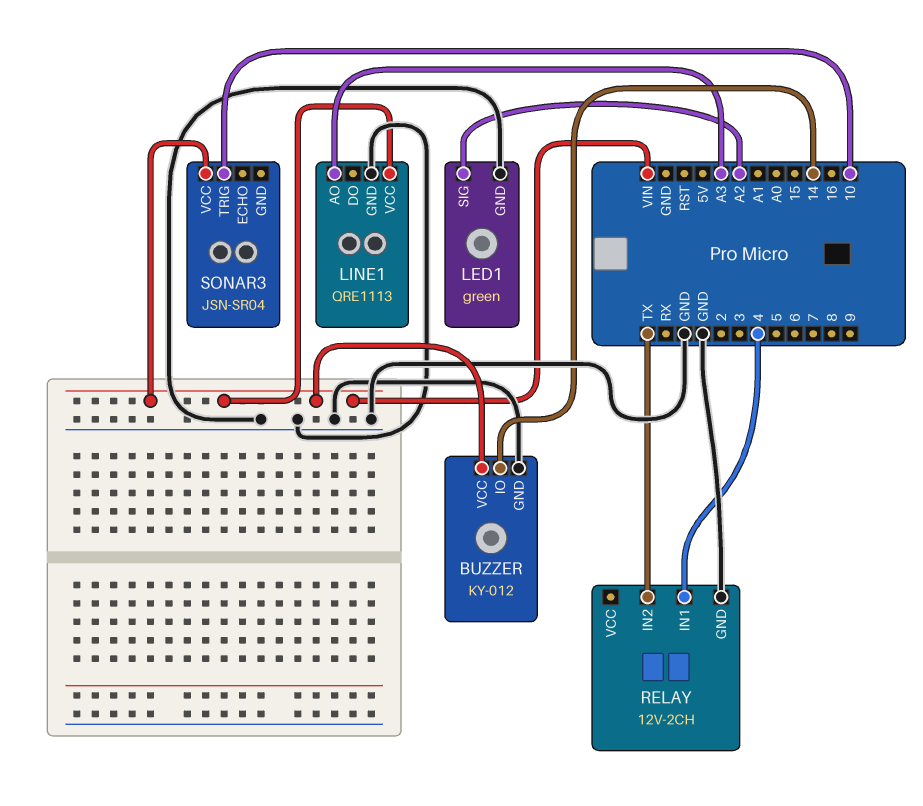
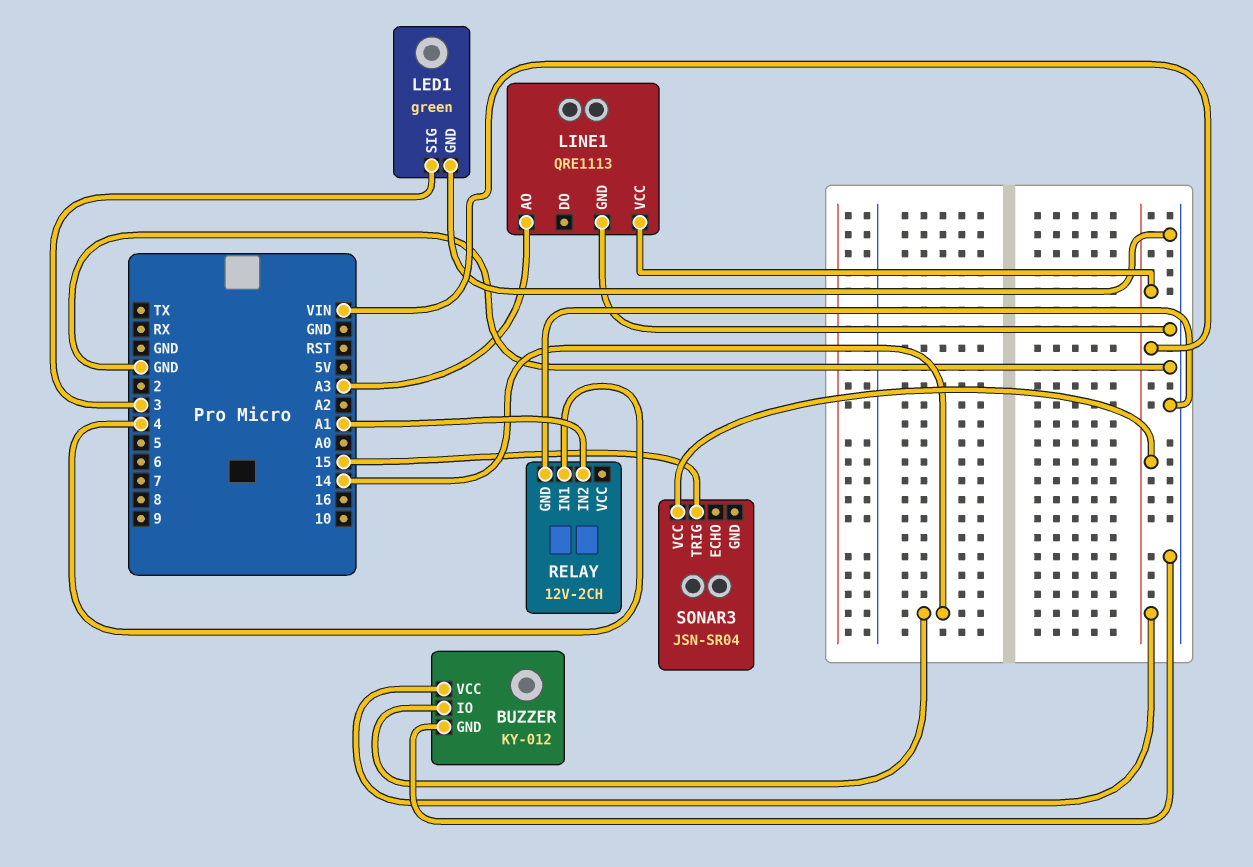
LED1 pin SIG: A2 -> 3
RELAY pin IN2: TX -> A1
SONAR3 pin TRIG: 10 -> 15

